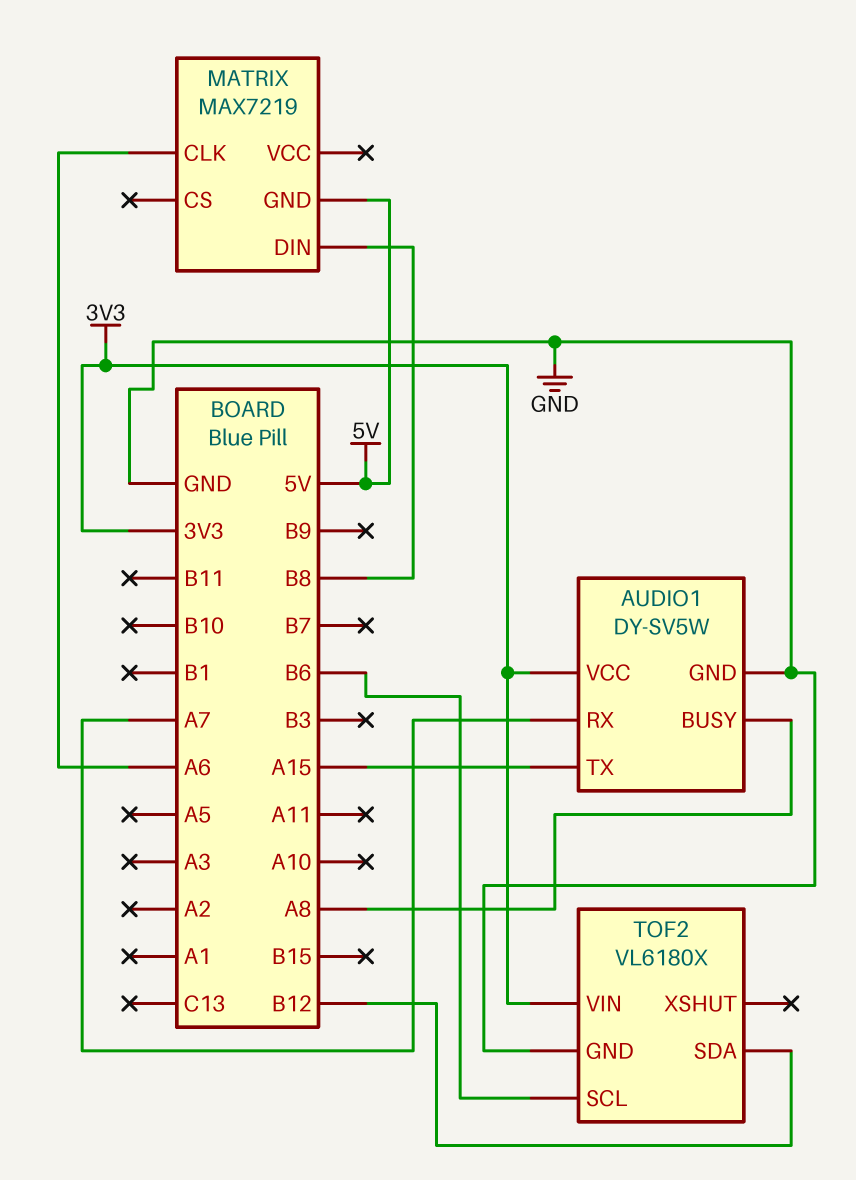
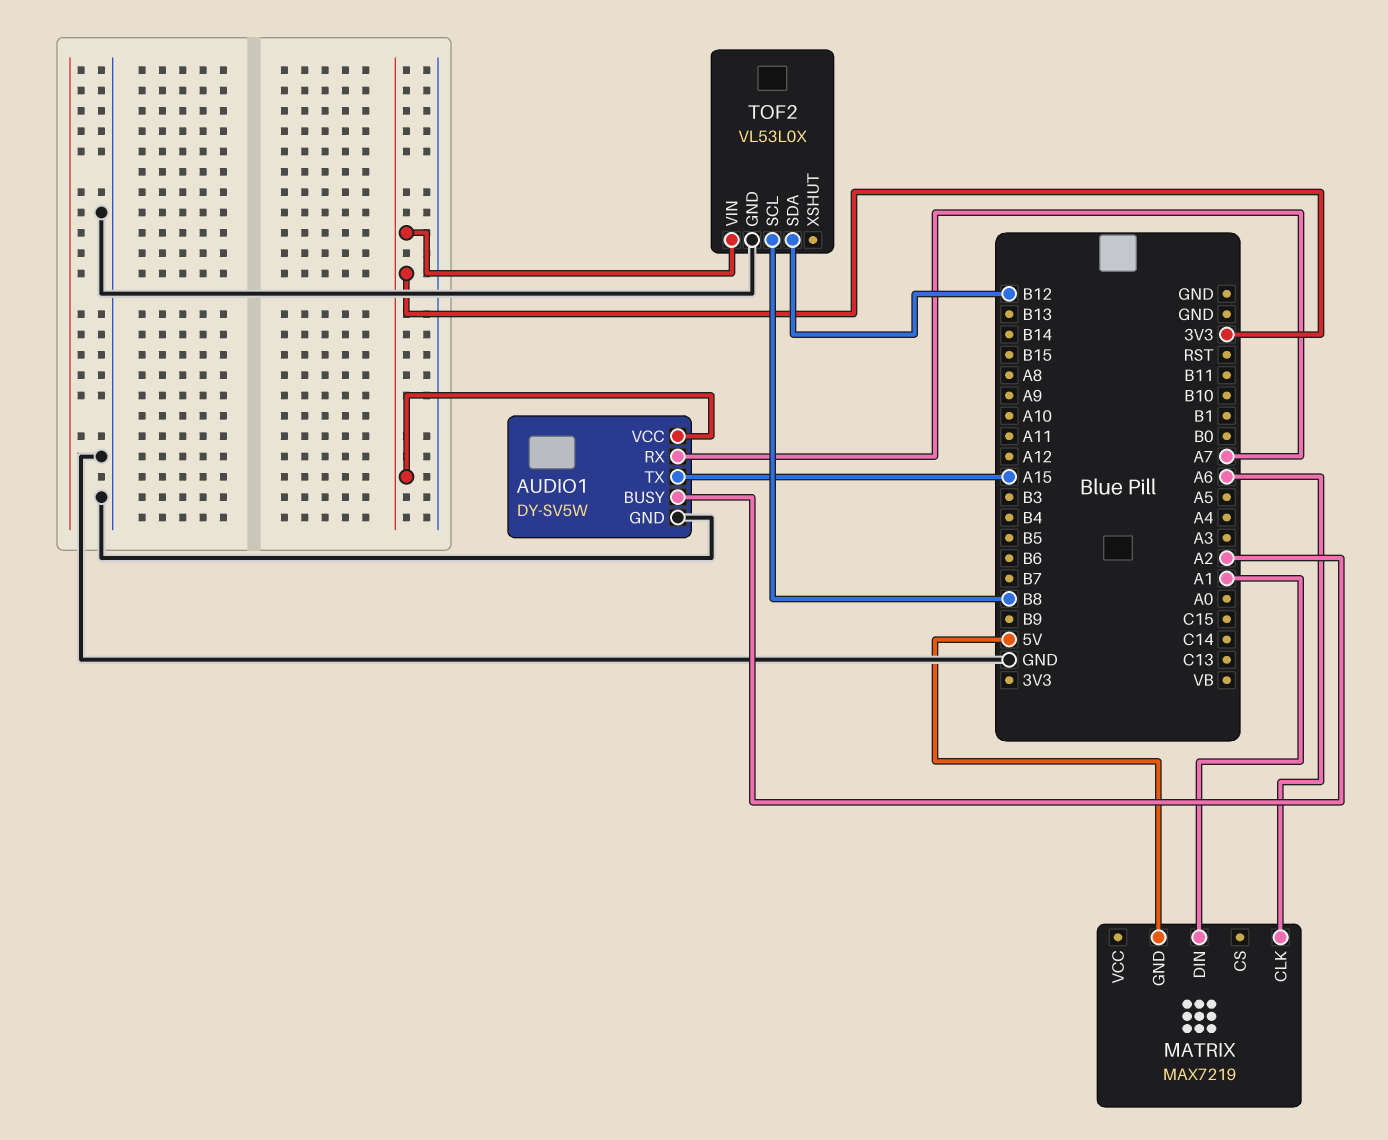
AUDIO1 pin BUSY: A8 -> A2
MATRIX pin DIN: B8 -> A1
TOF2: VL6180X -> VL53L0X
TOF2 pin SCL: B6 -> B8

